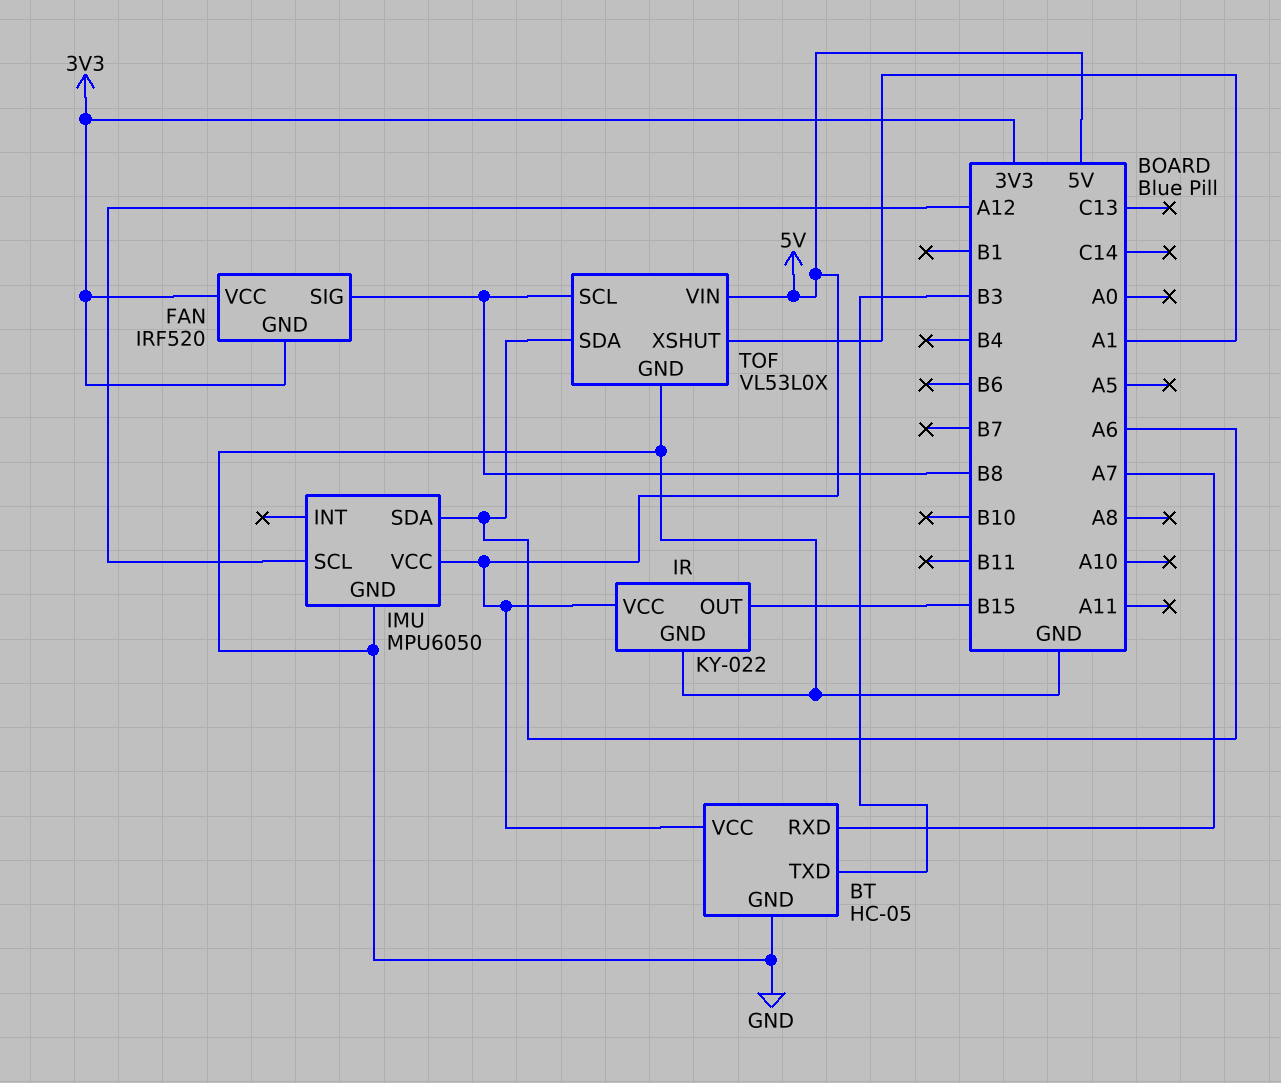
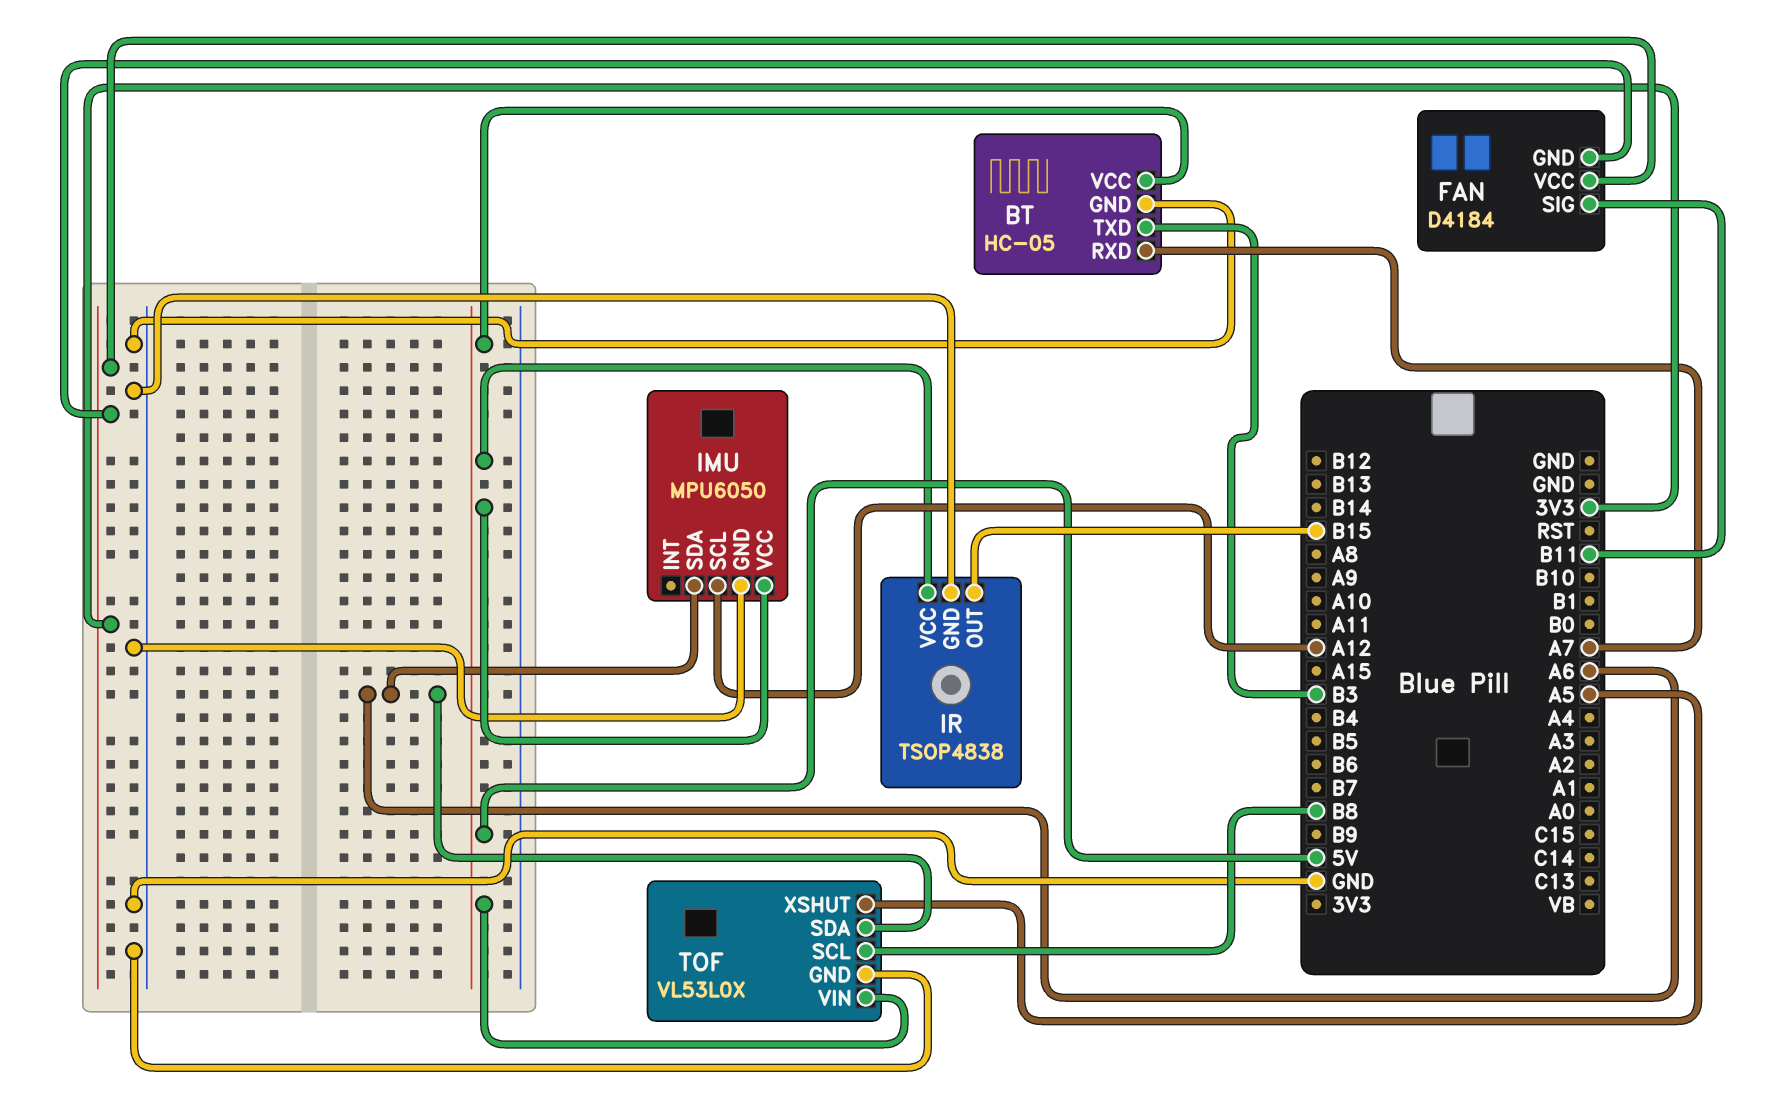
FAN: IRF520 -> D4184
FAN pin SIG: B8 -> B11
IR: KY-022 -> TSOP4838
TOF pin XSHUT: A1 -> A5

